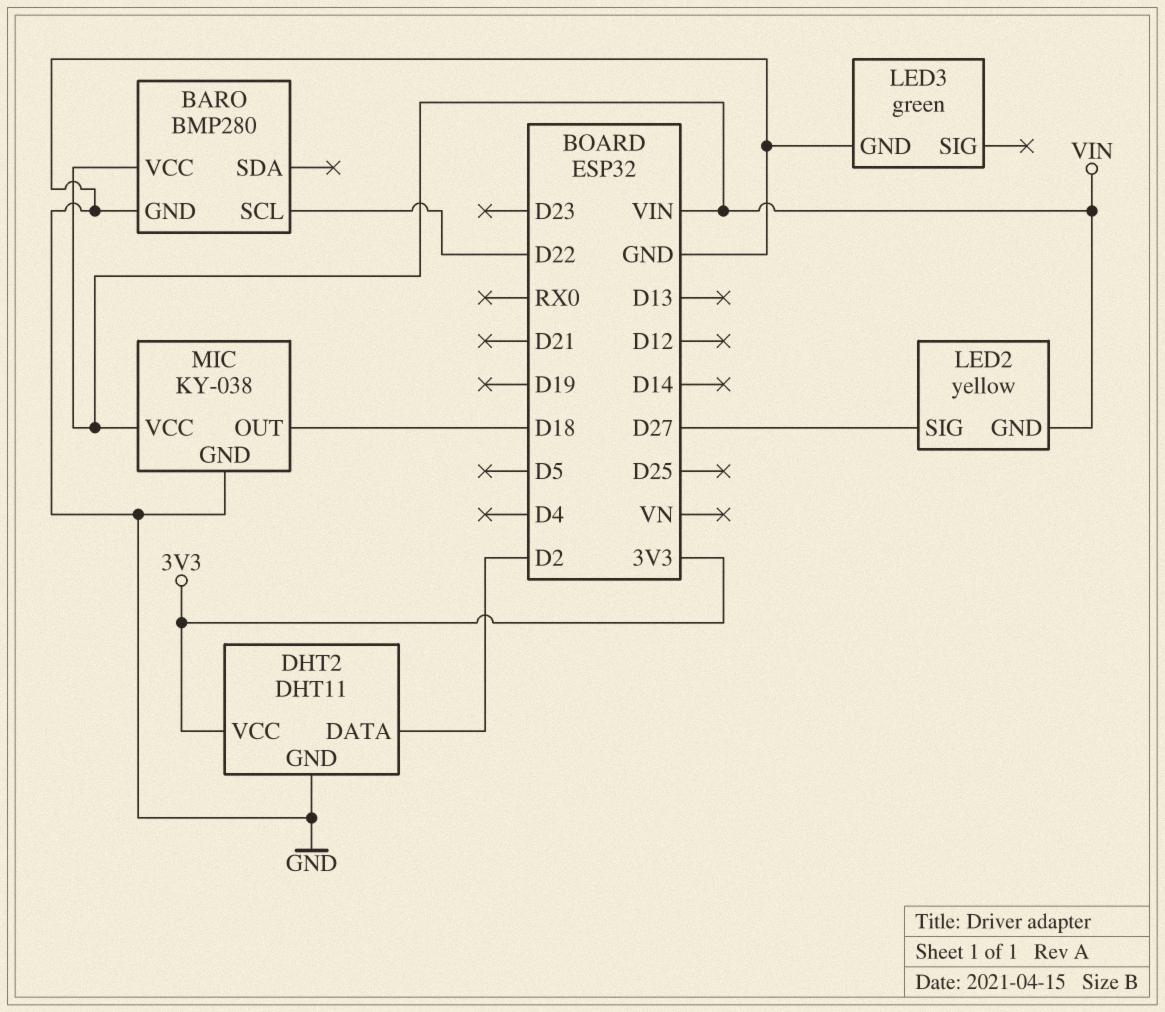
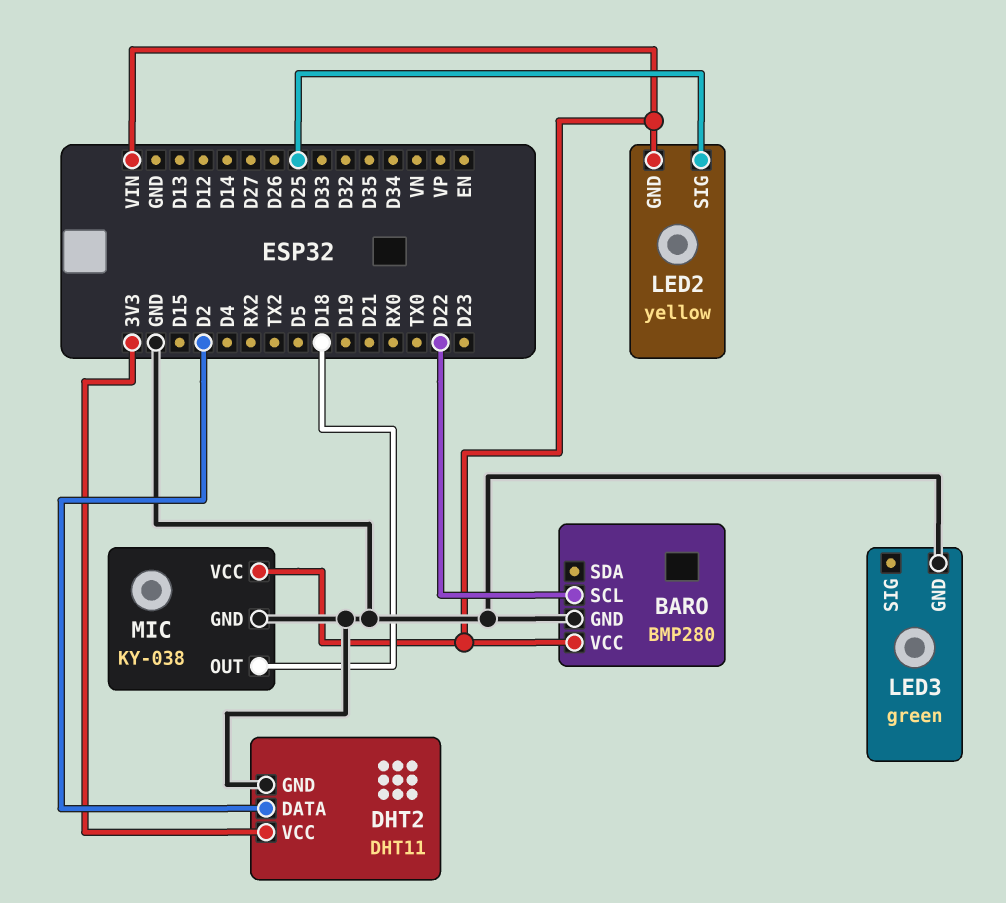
LED2 pin SIG: D27 -> D25

